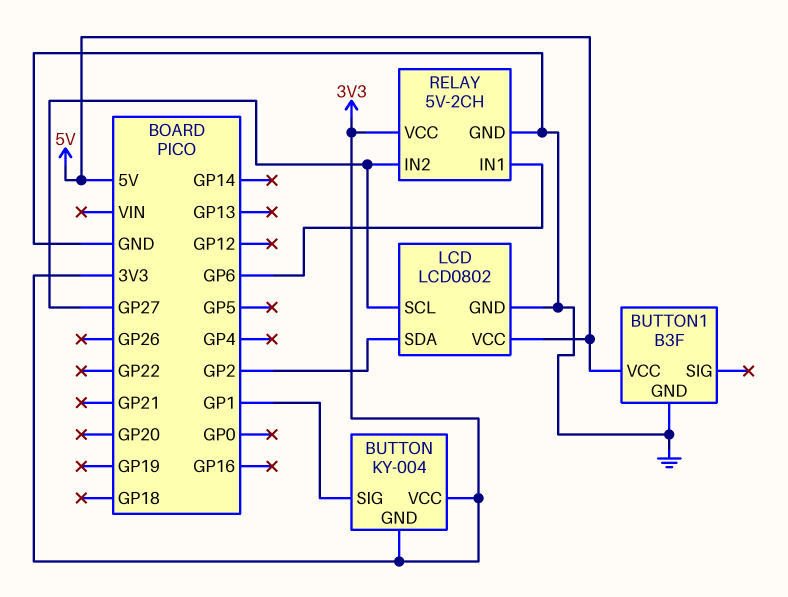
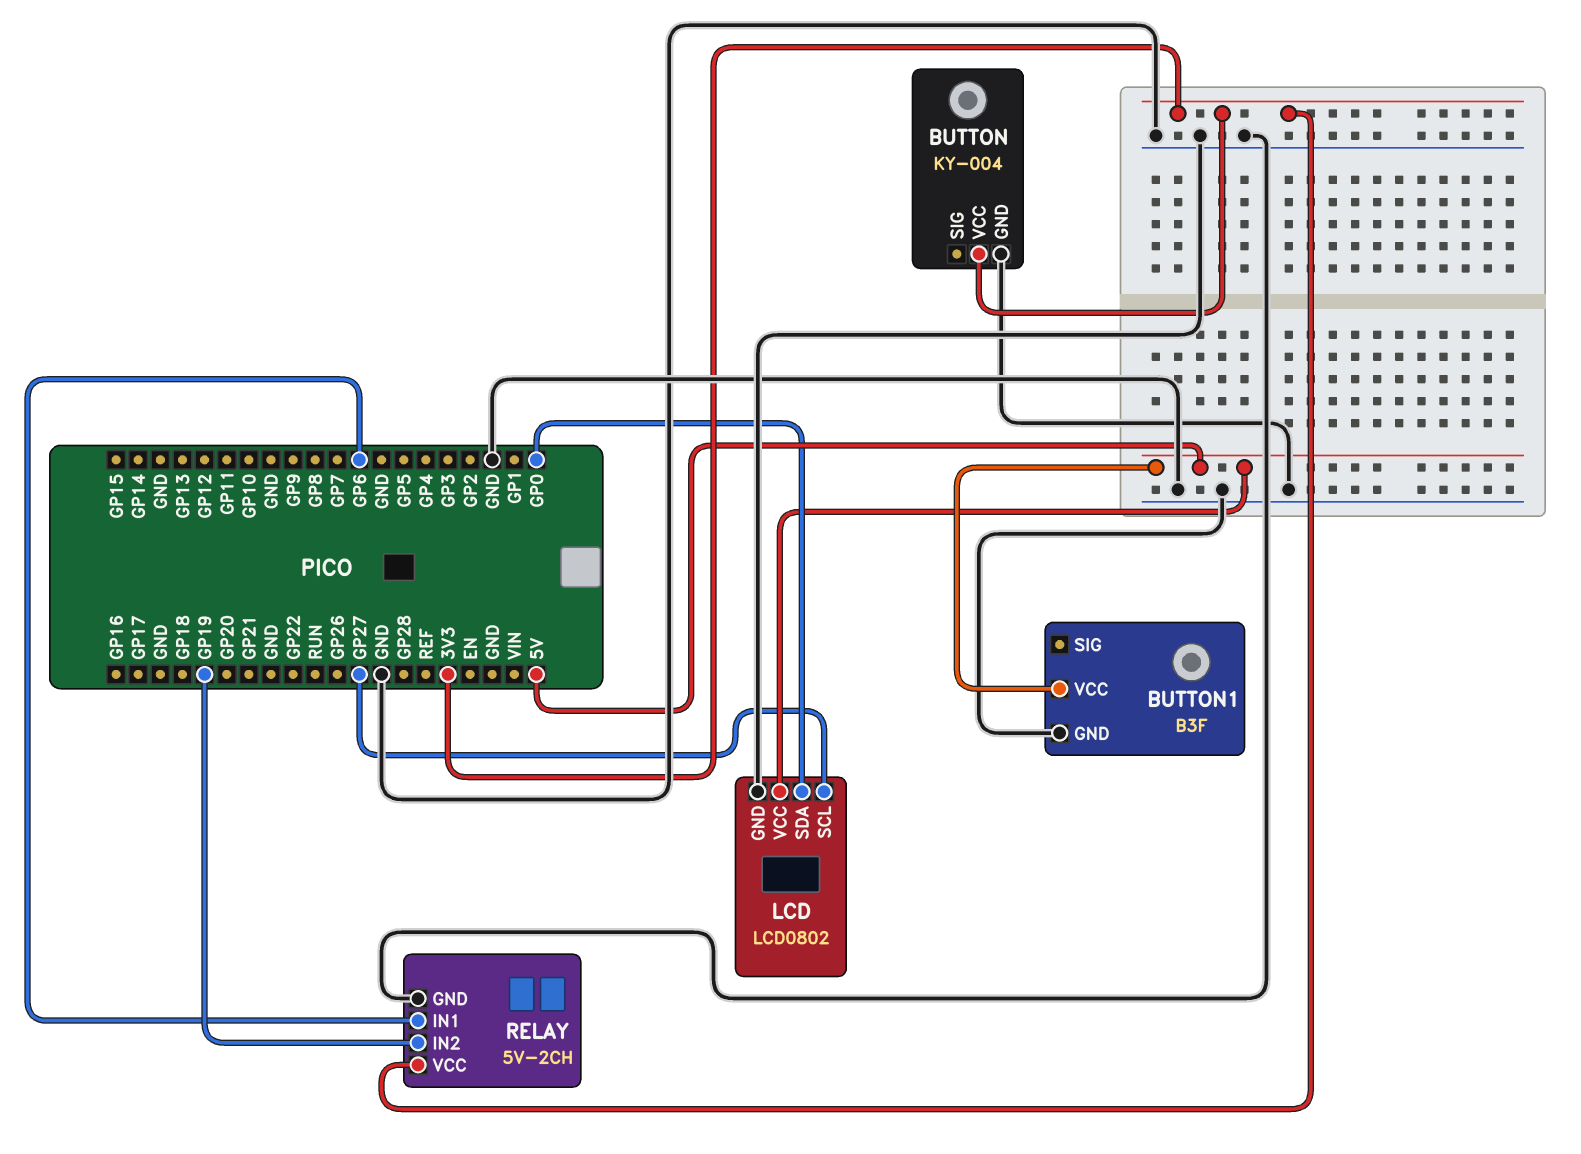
BUTTON pin GND: 3V3 -> GND
BUTTON pin SIG: GP1 -> none
LCD pin SDA: GP2 -> GP0
RELAY pin IN2: GP27 -> GP19

